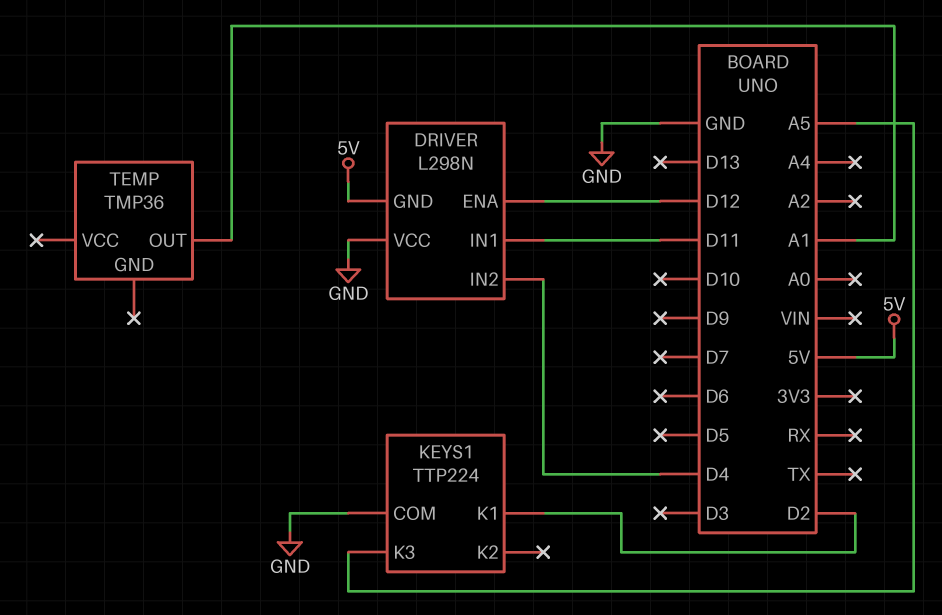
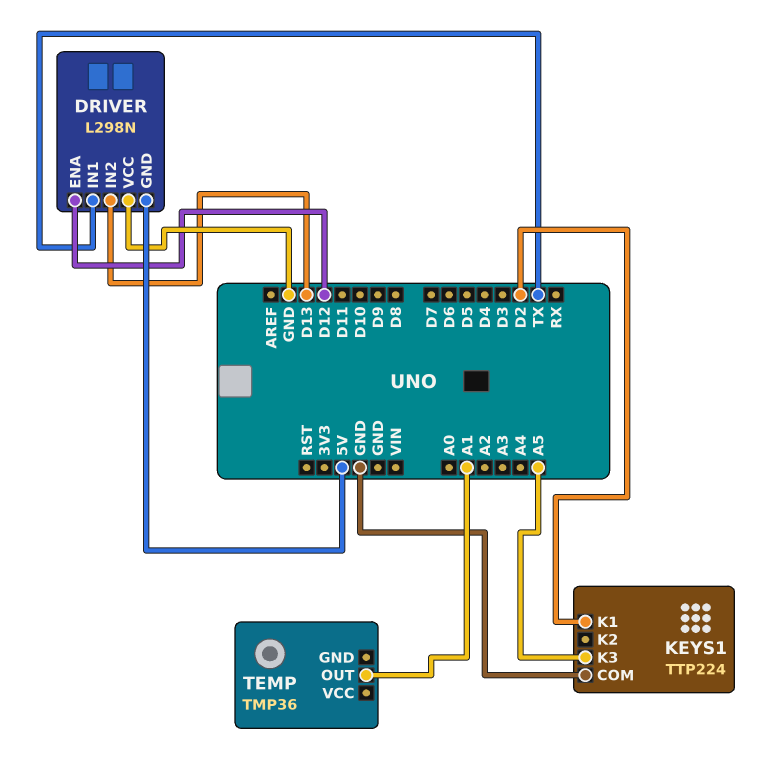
DRIVER pin IN1: D11 -> TX
DRIVER pin IN2: D4 -> D13

